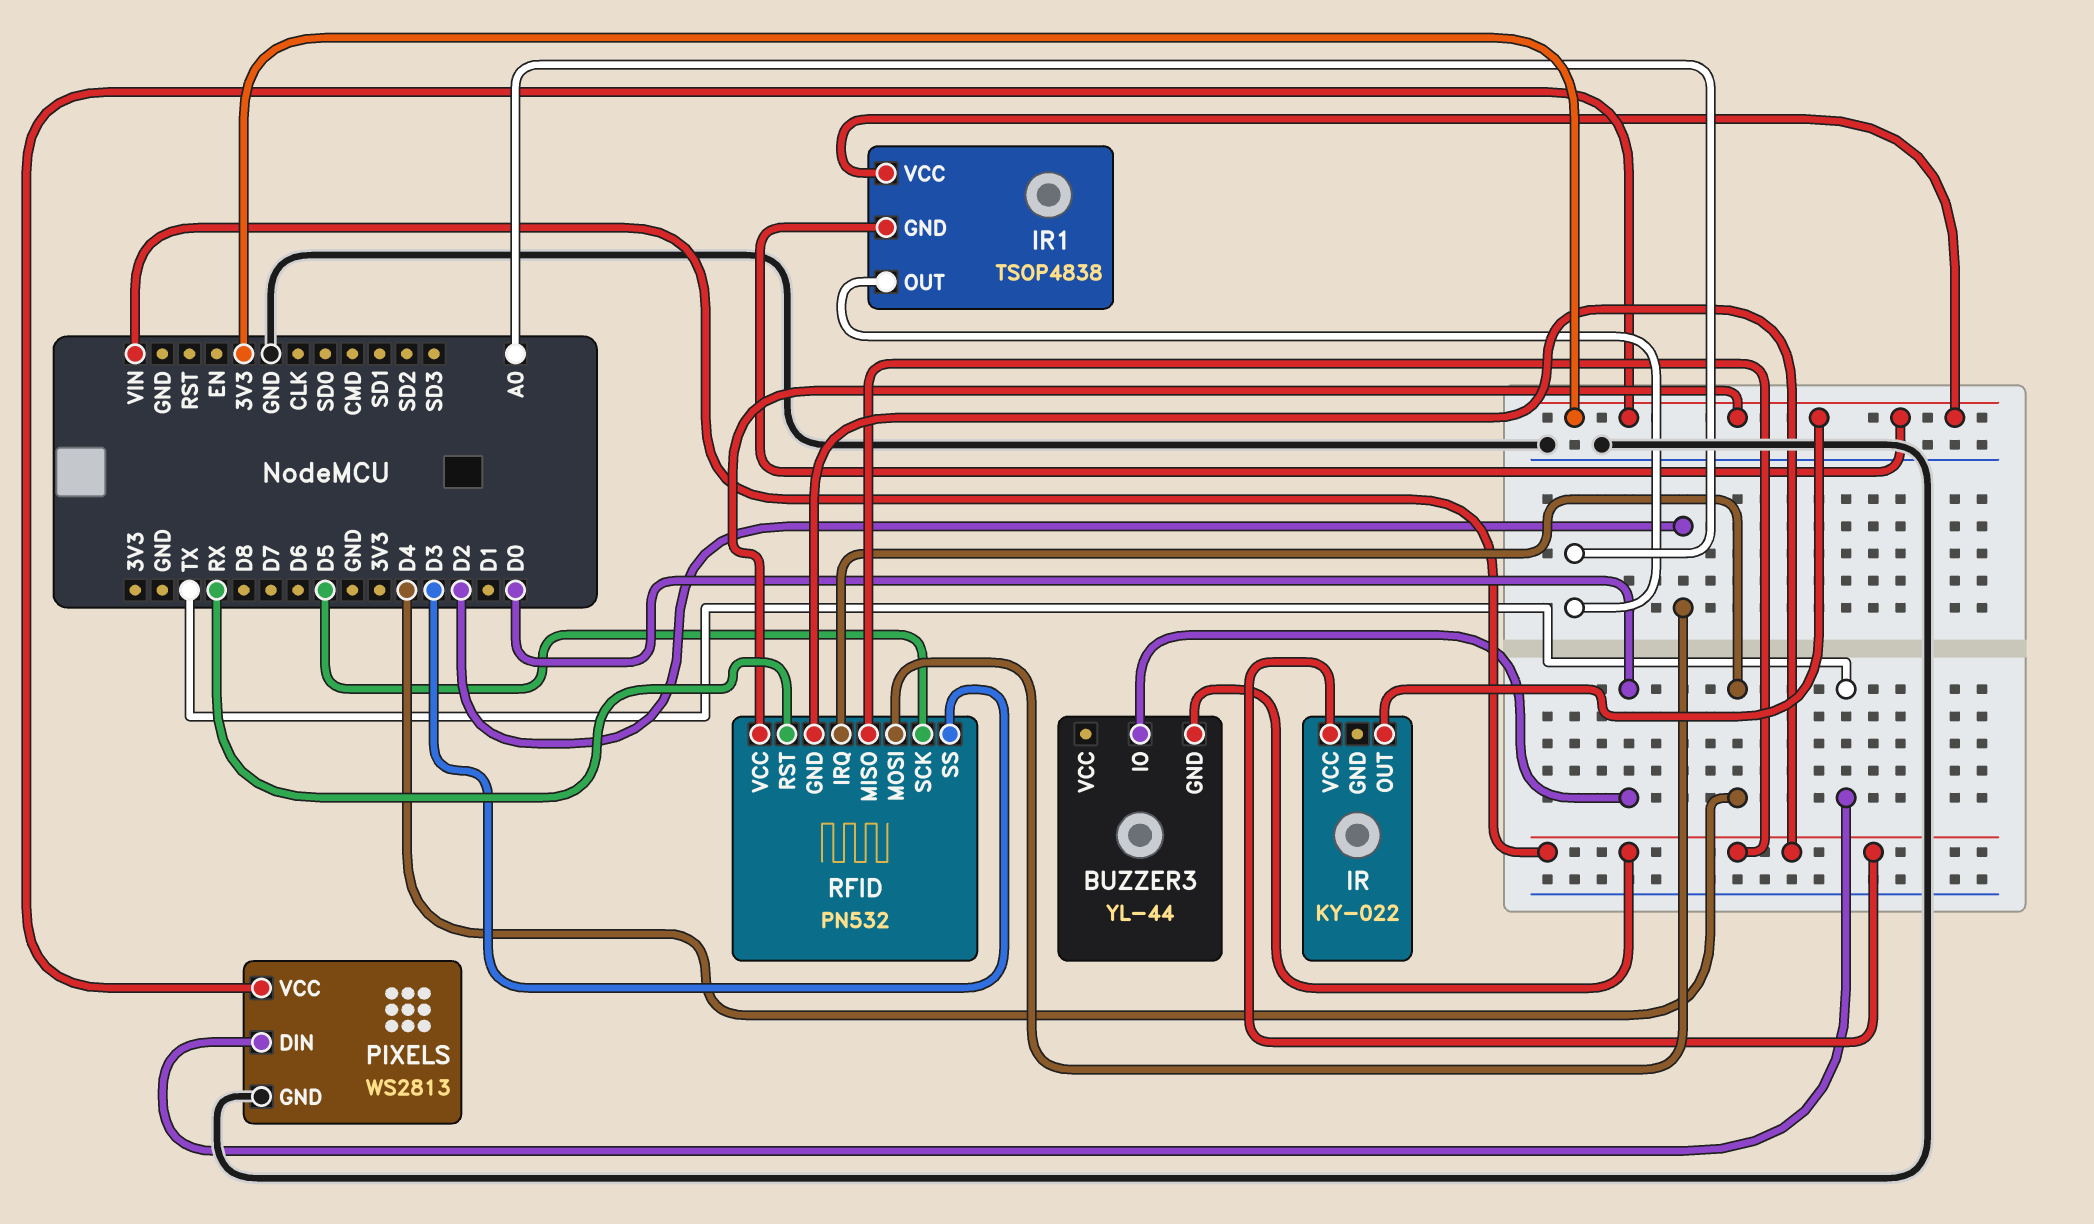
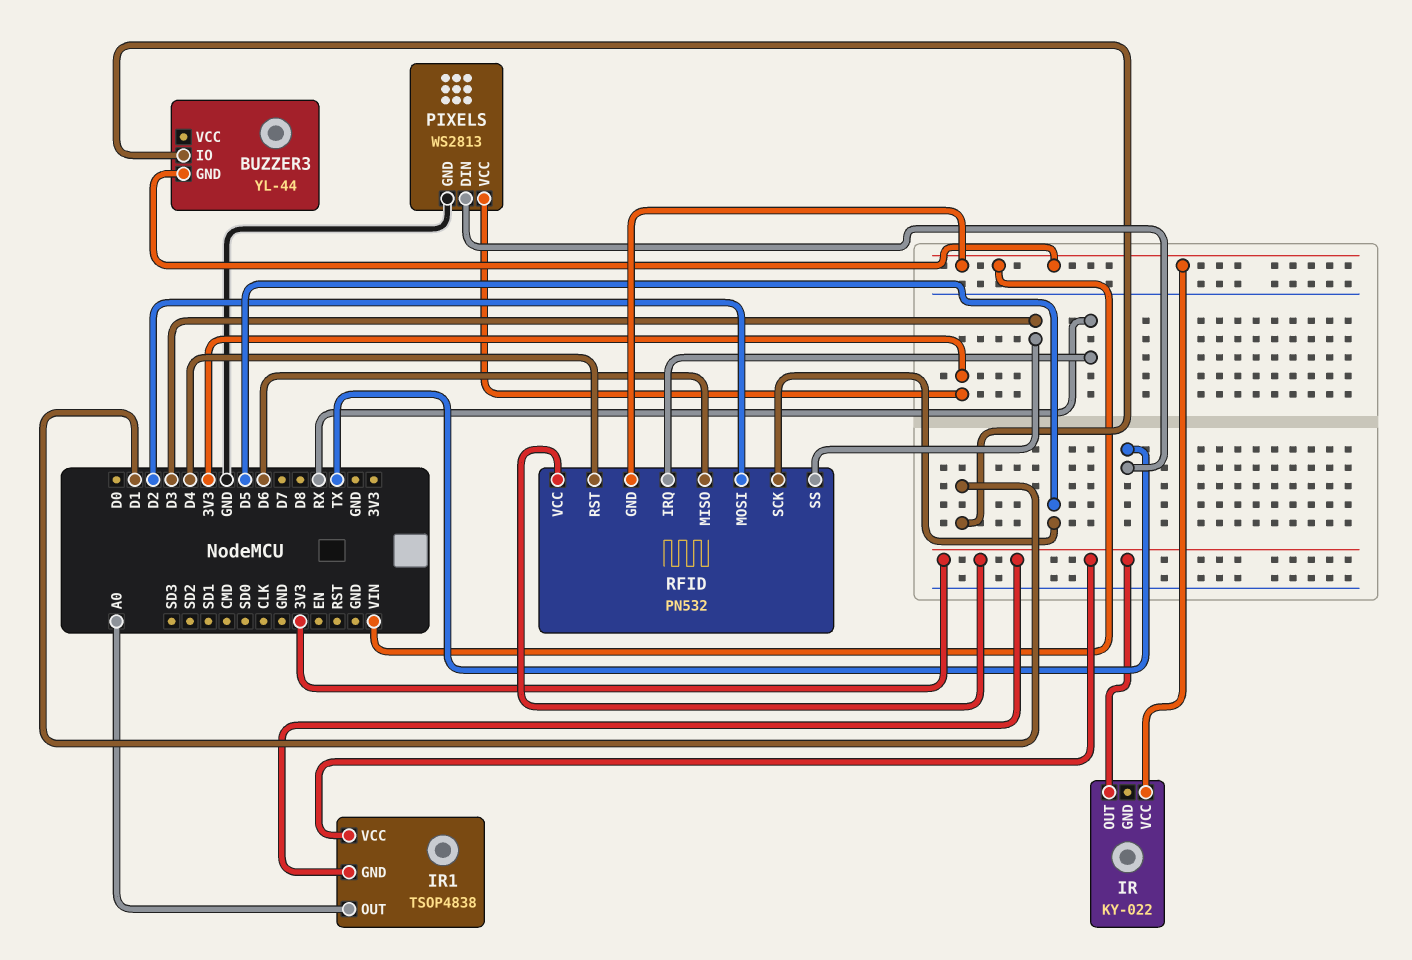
BUZZER3 pin IO: D0 -> D1
RFID pin IRQ: D4 -> RX
RFID pin MISO: VIN -> D6
RFID pin RST: RX -> D4

